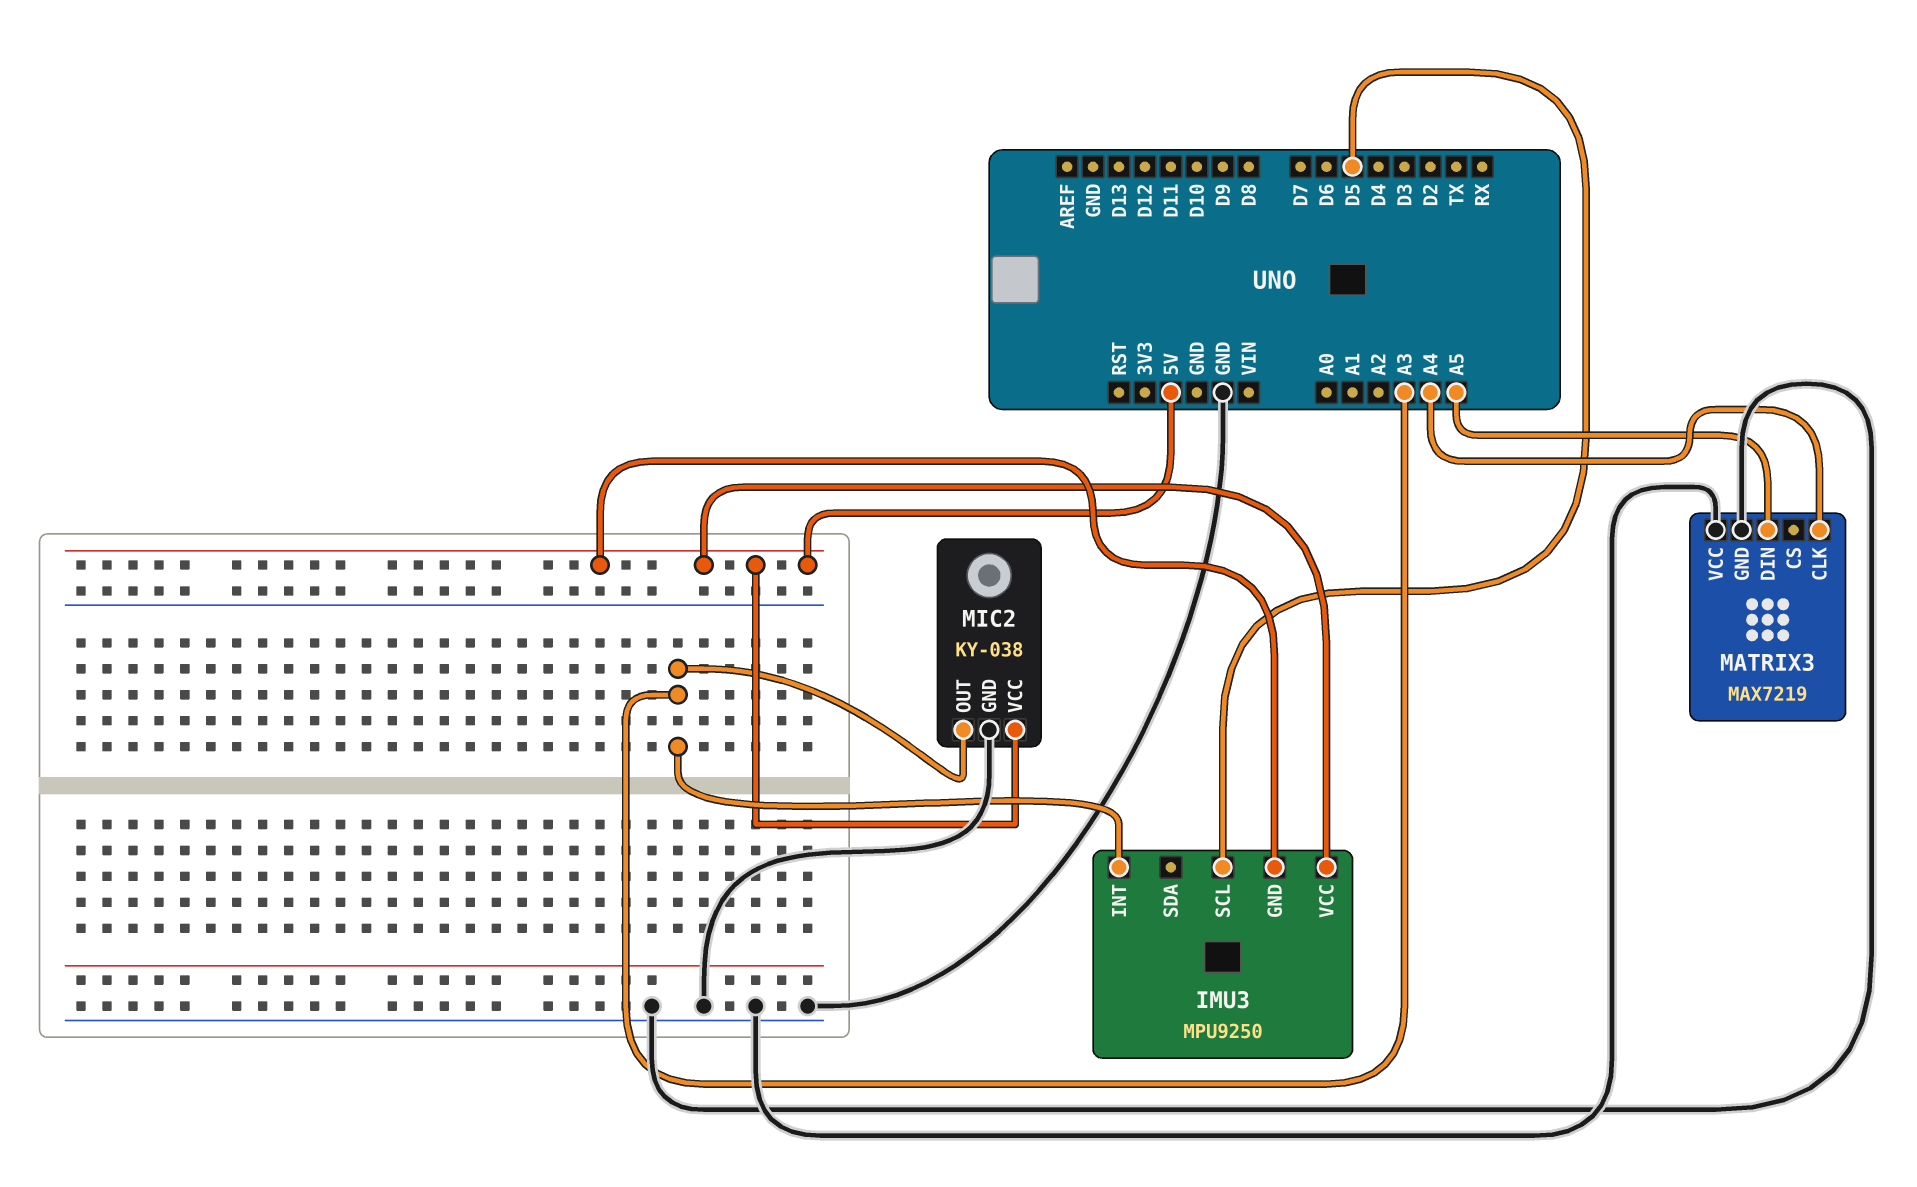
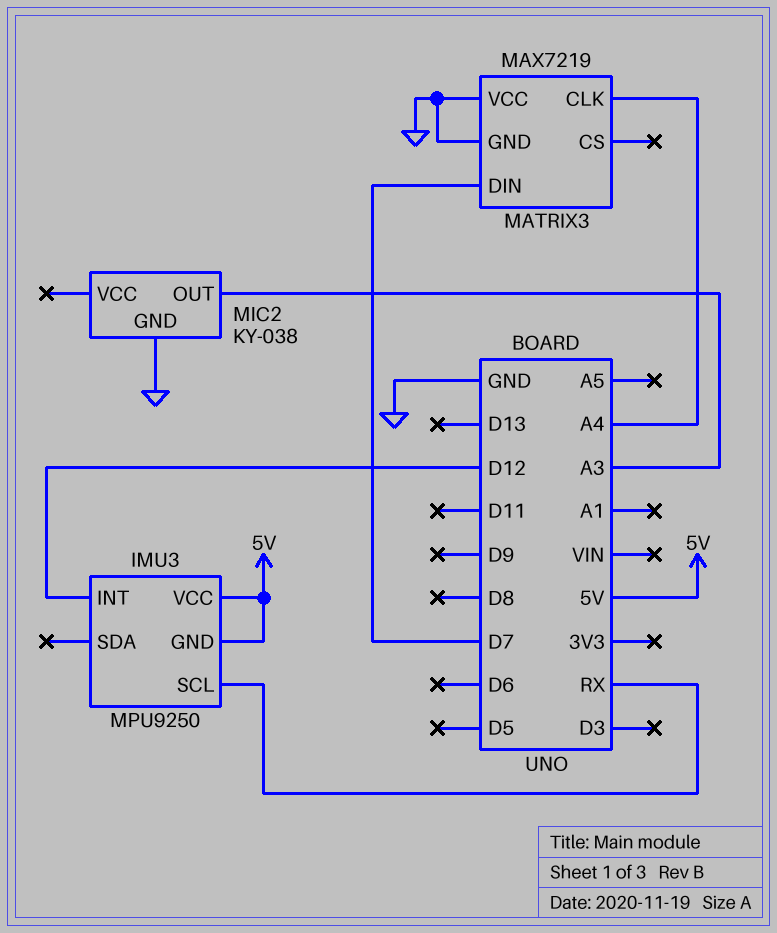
IMU3 pin INT: A3 -> D12
IMU3 pin SCL: D5 -> RX
MATRIX3 pin DIN: A5 -> D7
MIC2 pin VCC: 5V -> none

